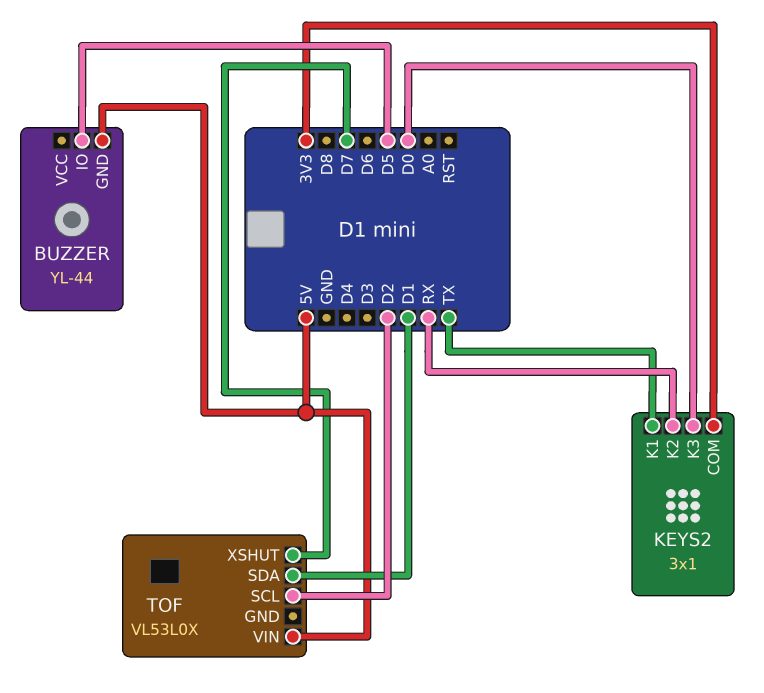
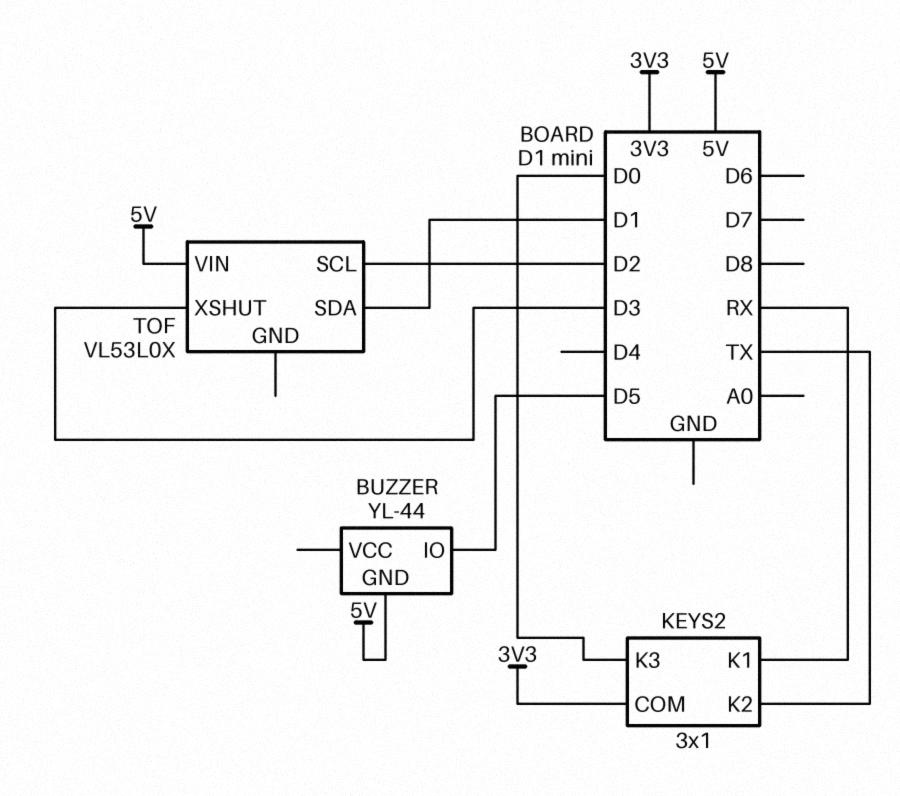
KEYS2 pin K1: TX -> RX
KEYS2 pin K2: RX -> TX
TOF pin XSHUT: D7 -> D3

